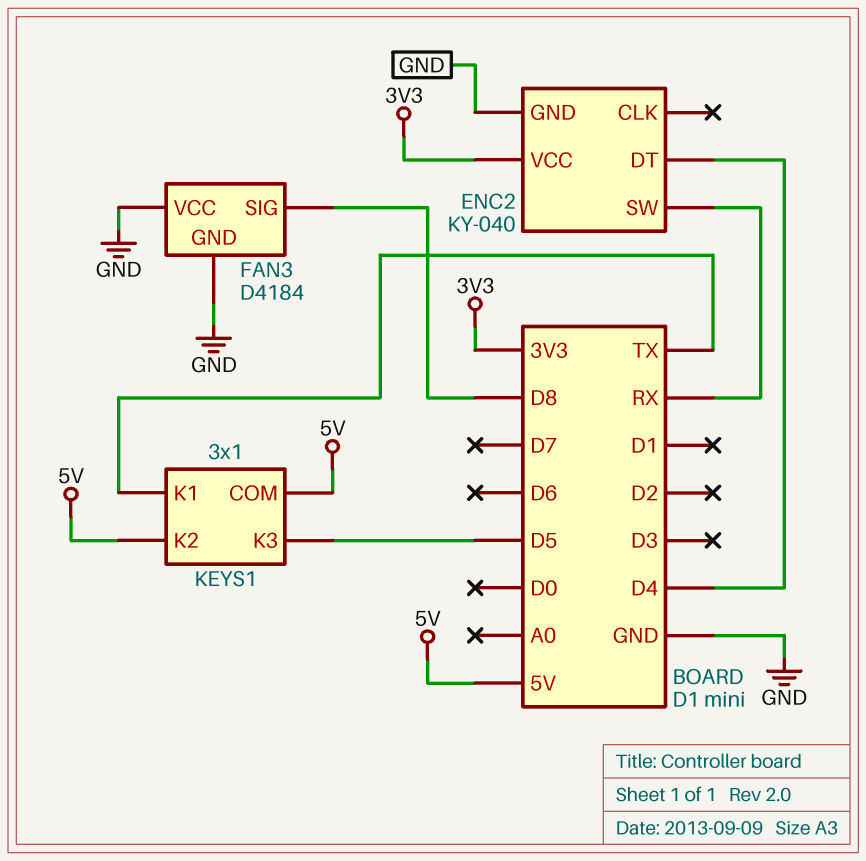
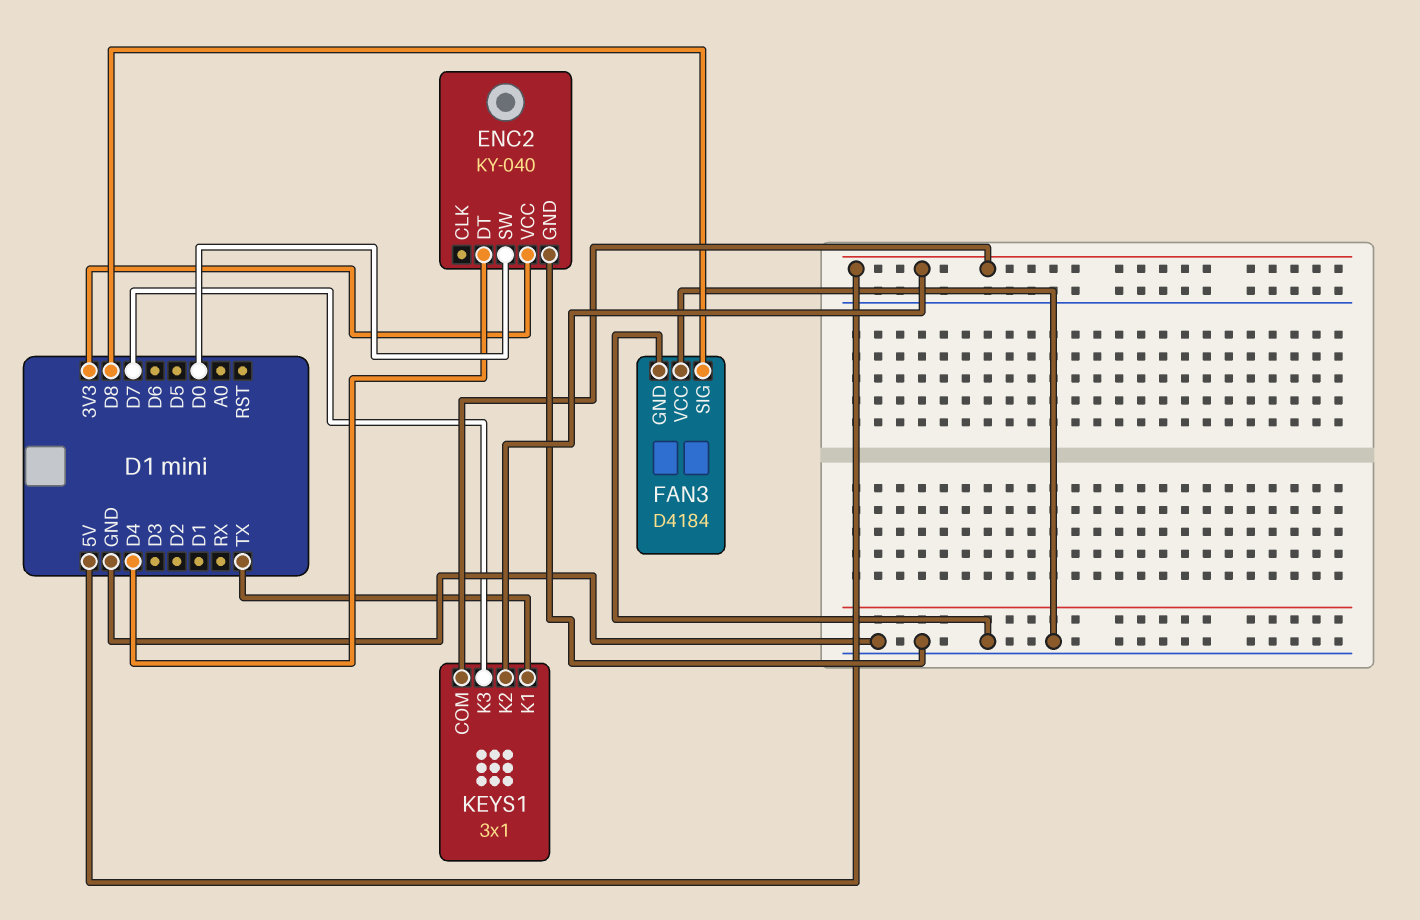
ENC2 pin SW: RX -> D0
KEYS1 pin K3: D5 -> D7

